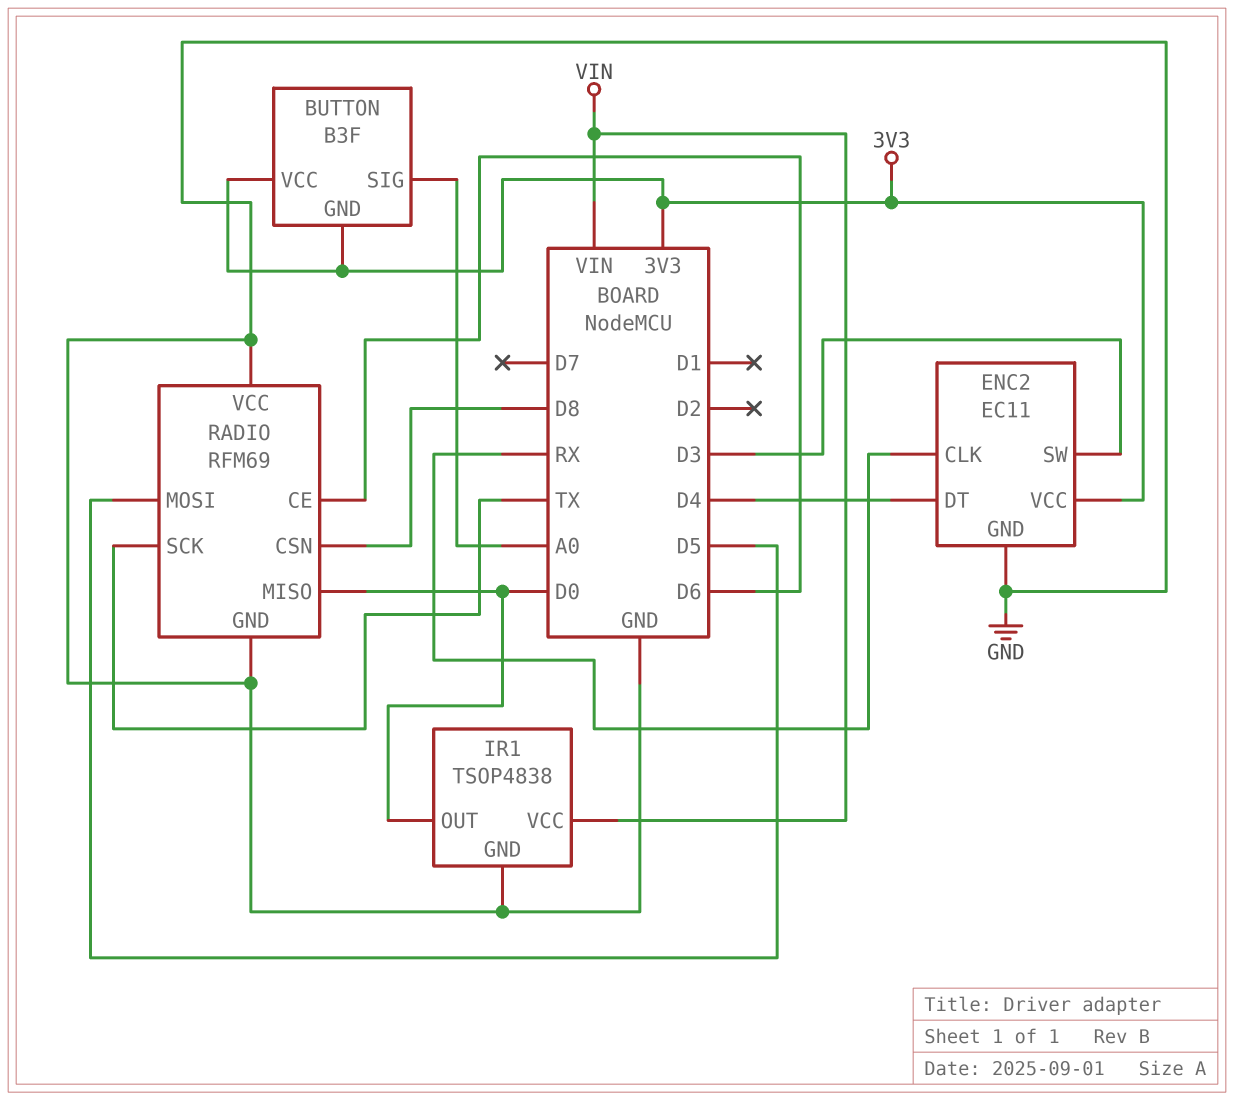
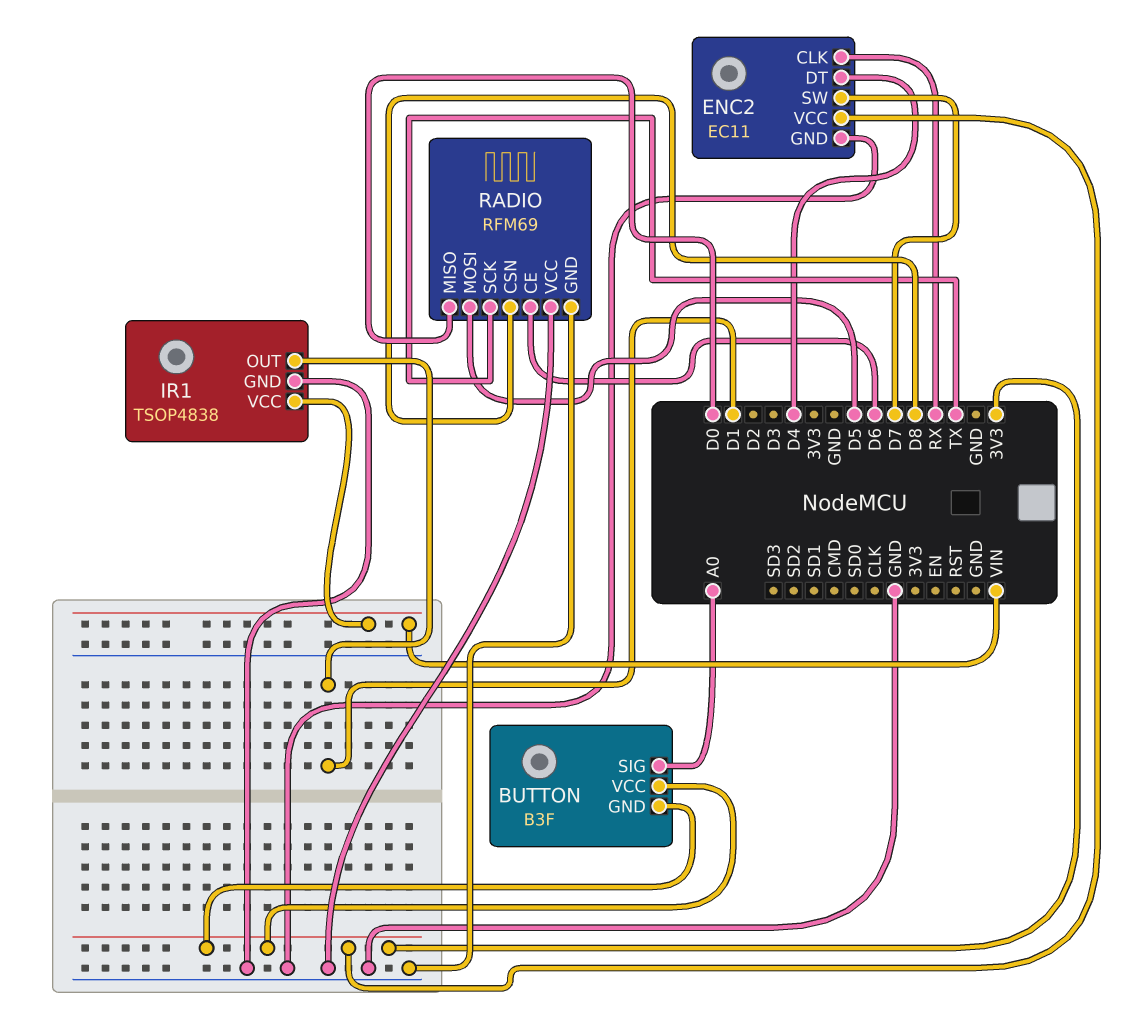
ENC2 pin SW: D3 -> D7
IR1 pin OUT: D0 -> D1

